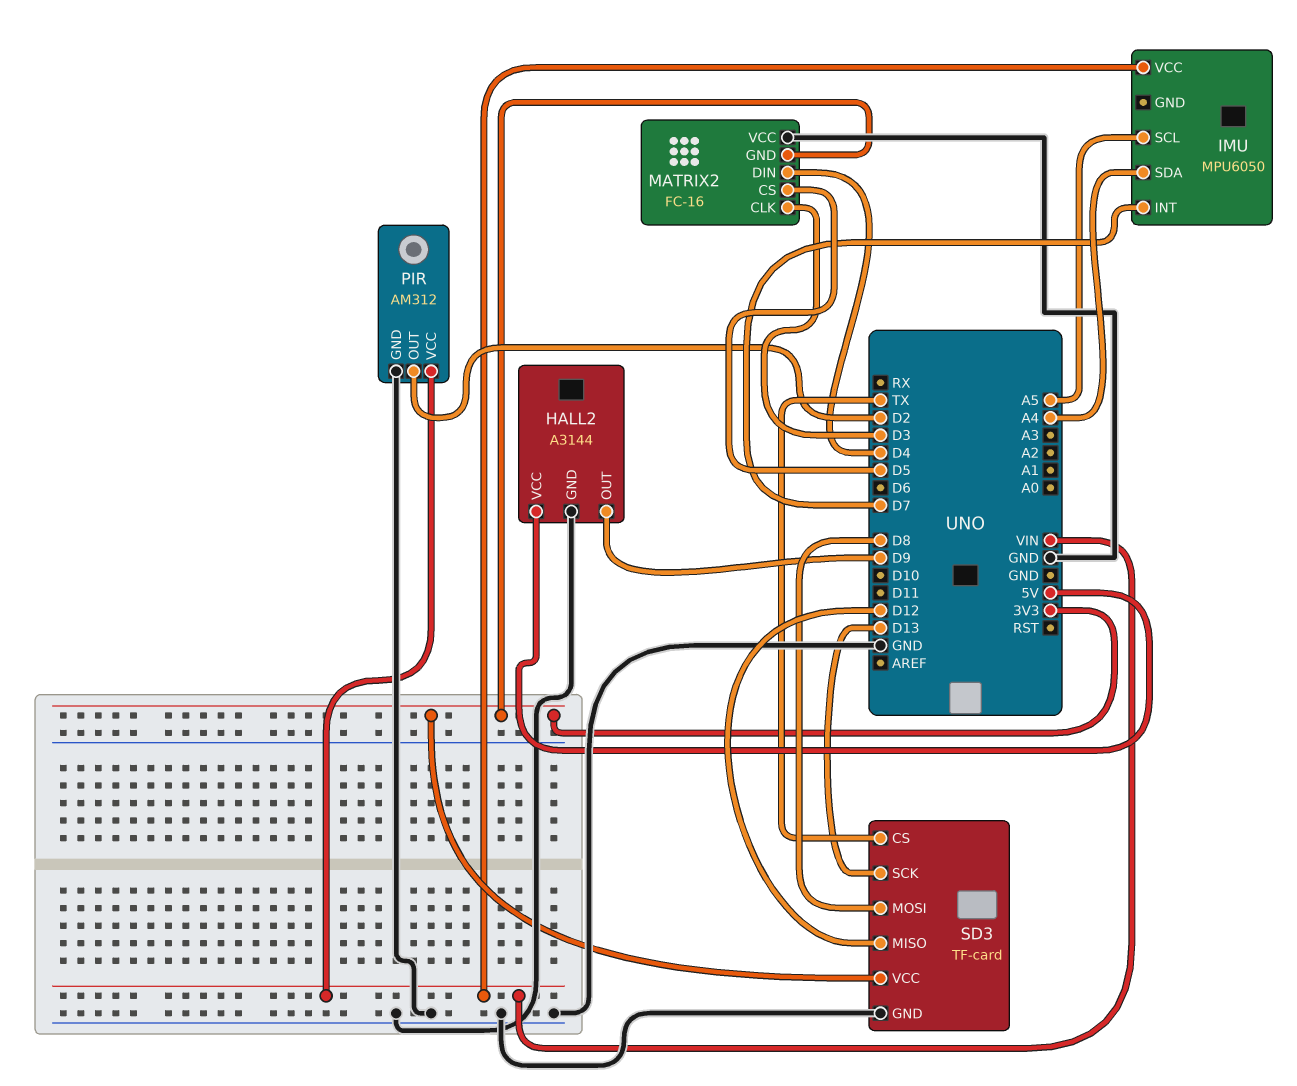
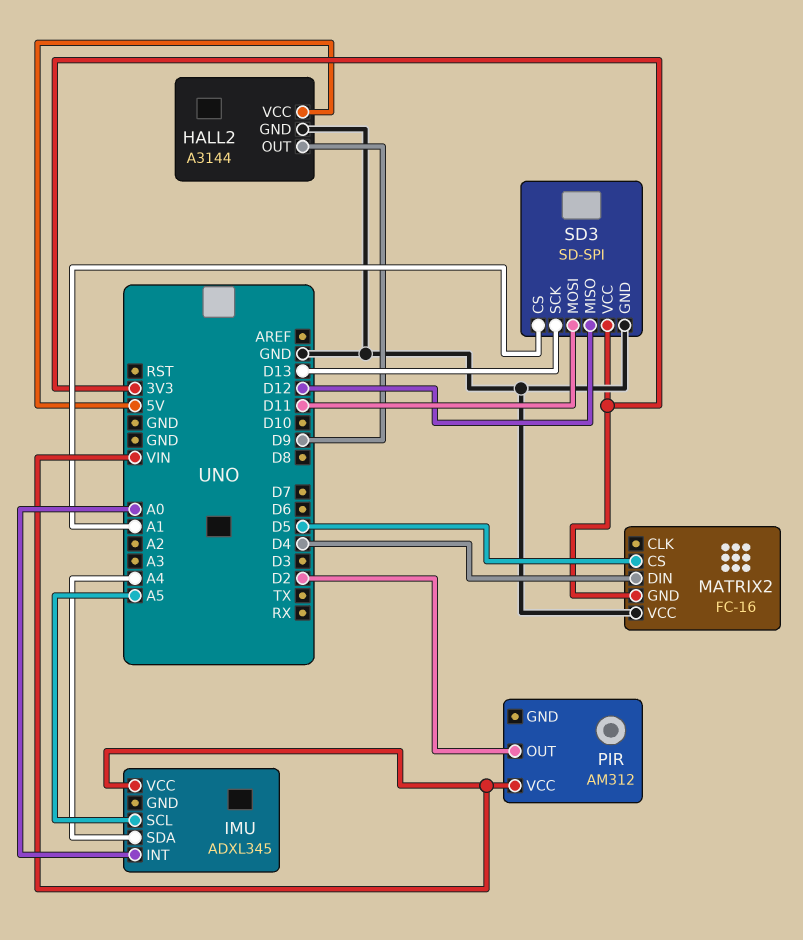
IMU: MPU6050 -> ADXL345
IMU pin INT: D7 -> A0
MATRIX2 pin CLK: D3 -> none
PIR pin GND: GND -> none
SD3: TF-card -> SD-SPI
SD3 pin CS: TX -> A1
SD3 pin MOSI: D8 -> D11

